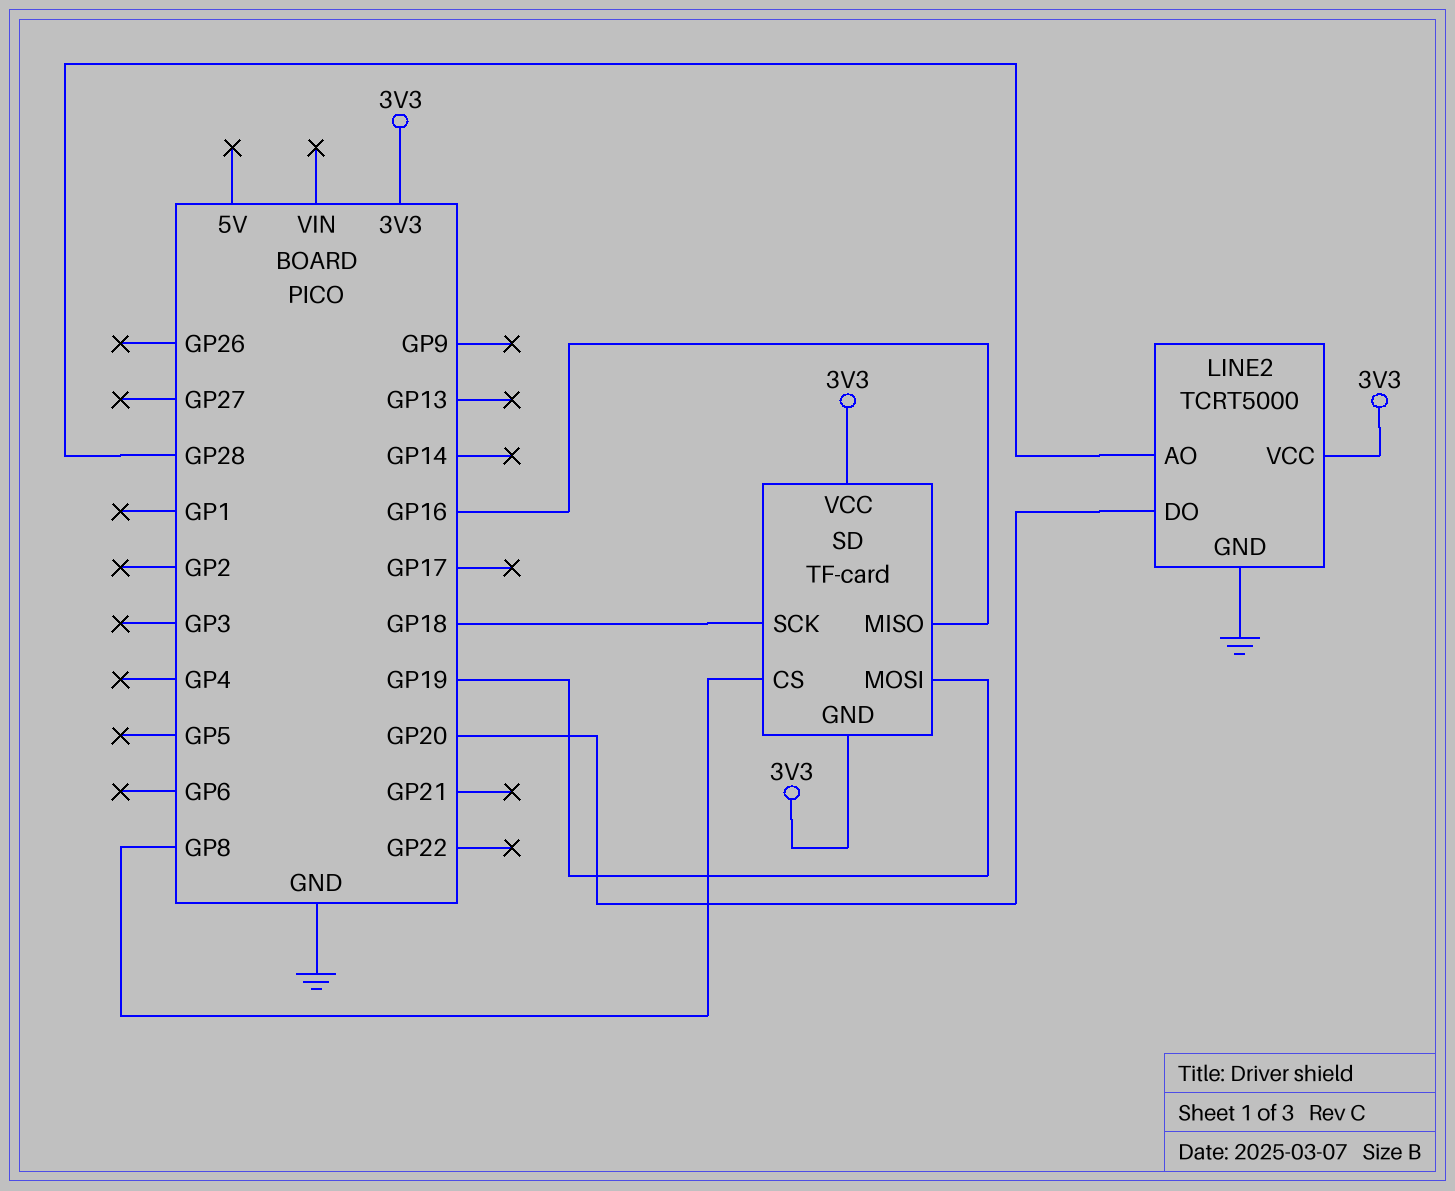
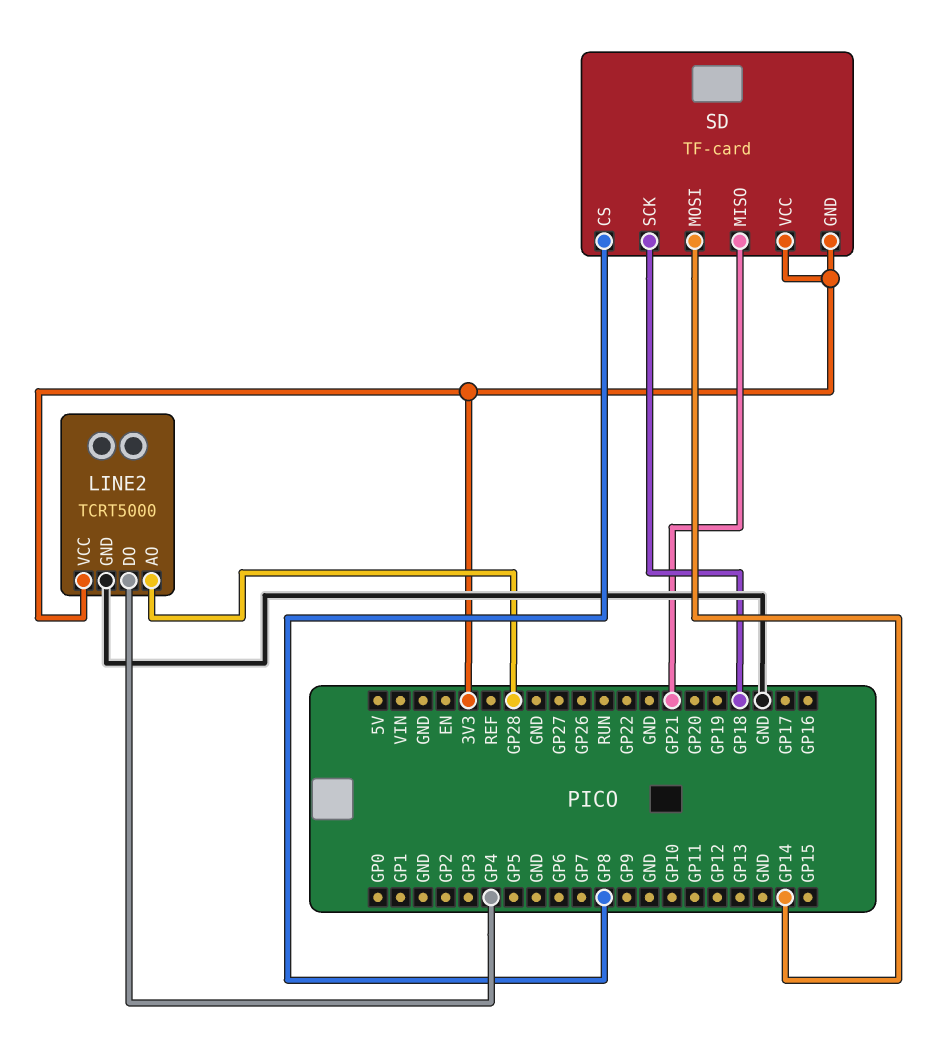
LINE2 pin DO: GP20 -> GP4
SD pin MISO: GP16 -> GP21
SD pin MOSI: GP19 -> GP14

